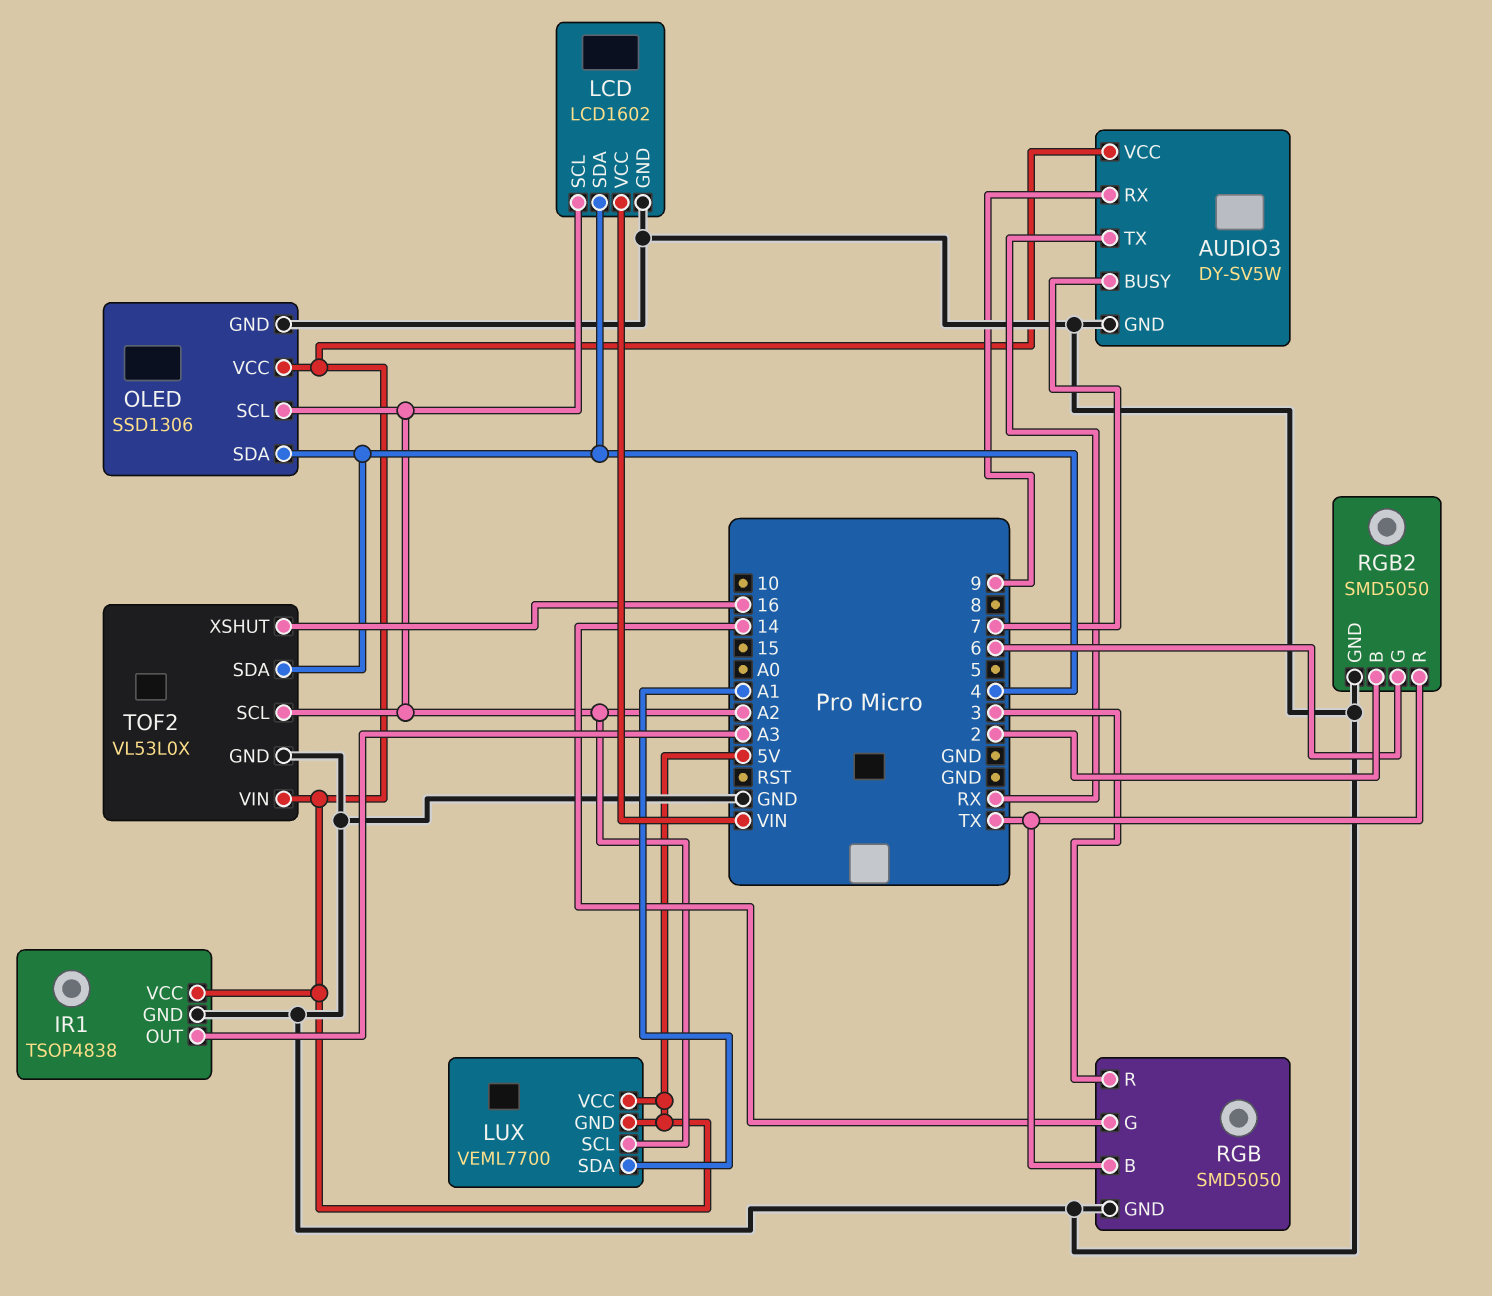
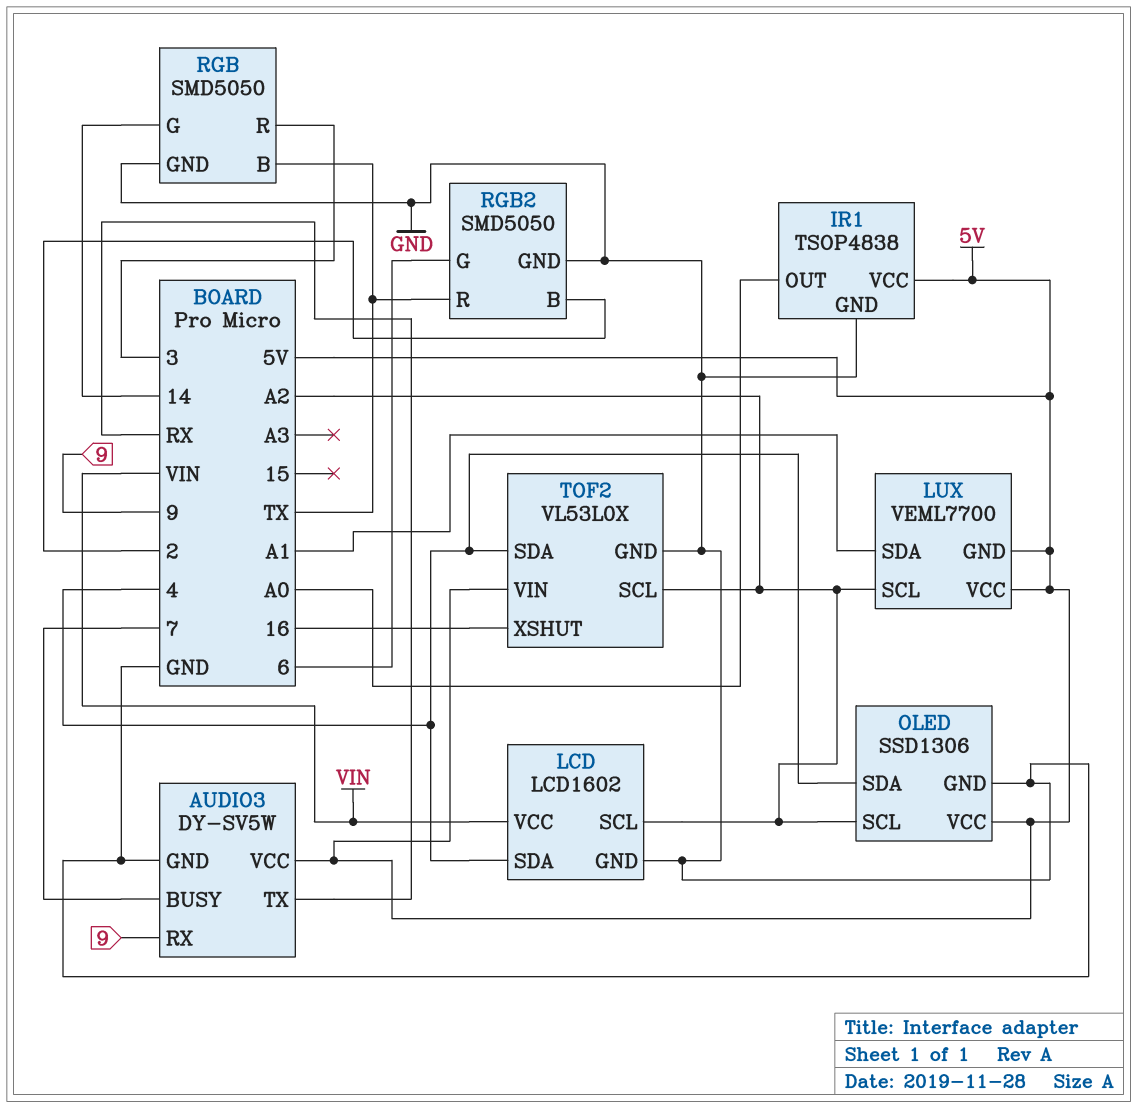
IR1 pin OUT: A3 -> A0

